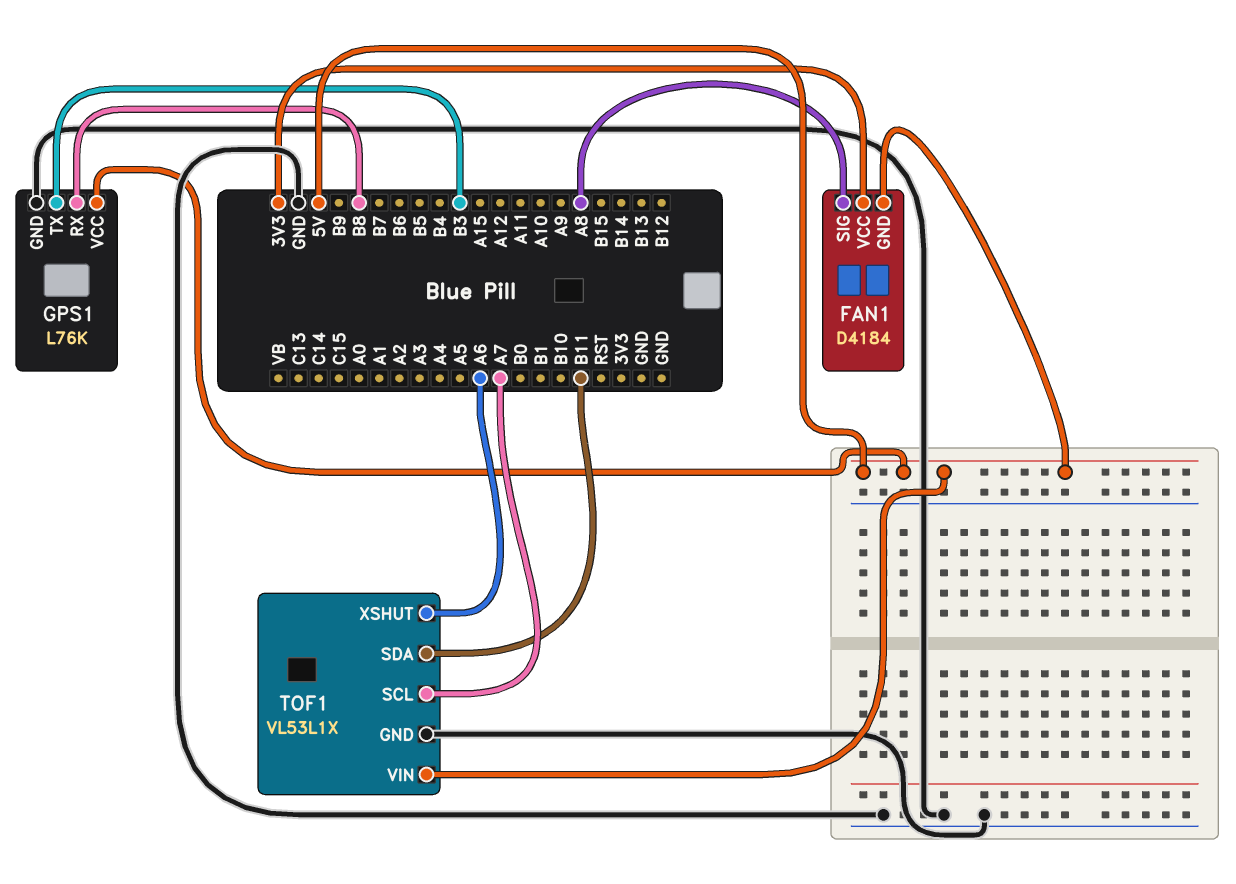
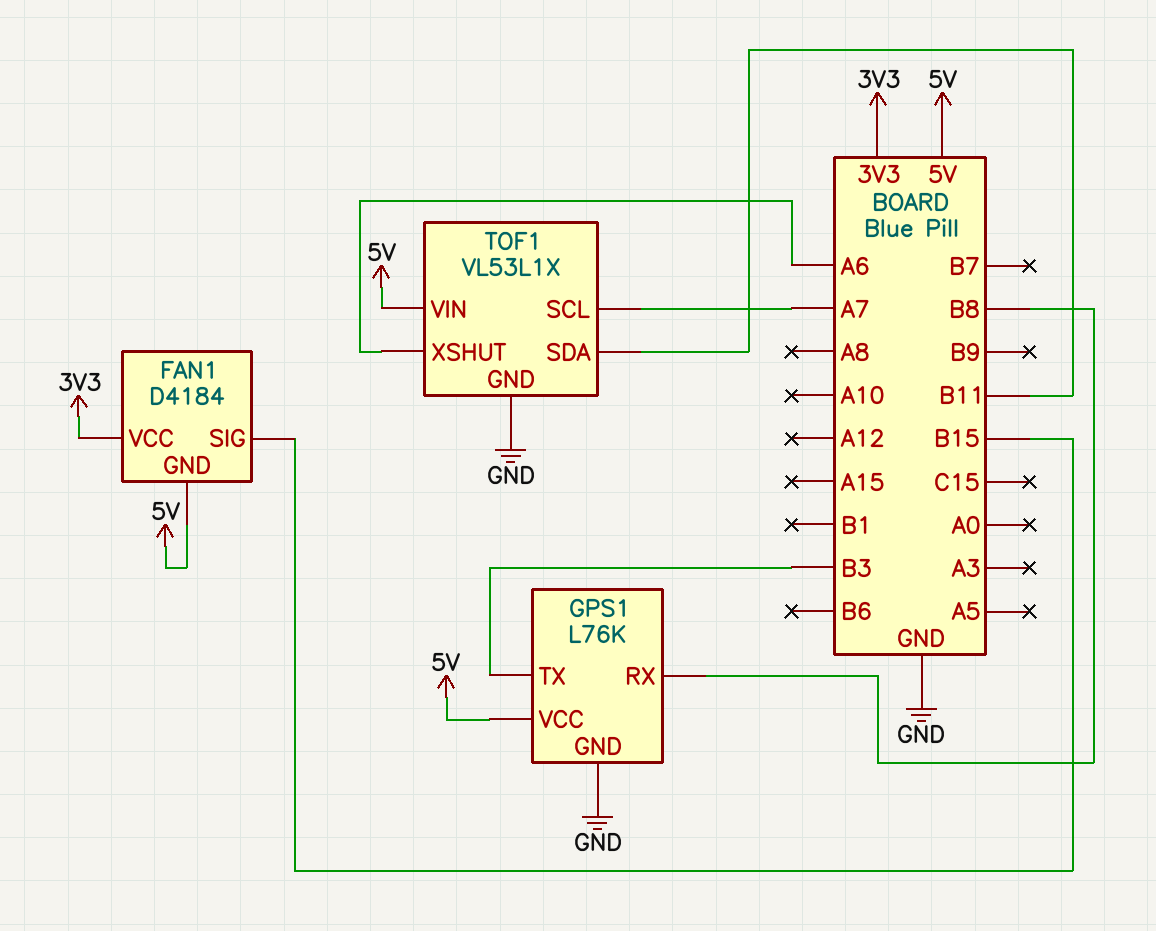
FAN1 pin SIG: A8 -> B15

